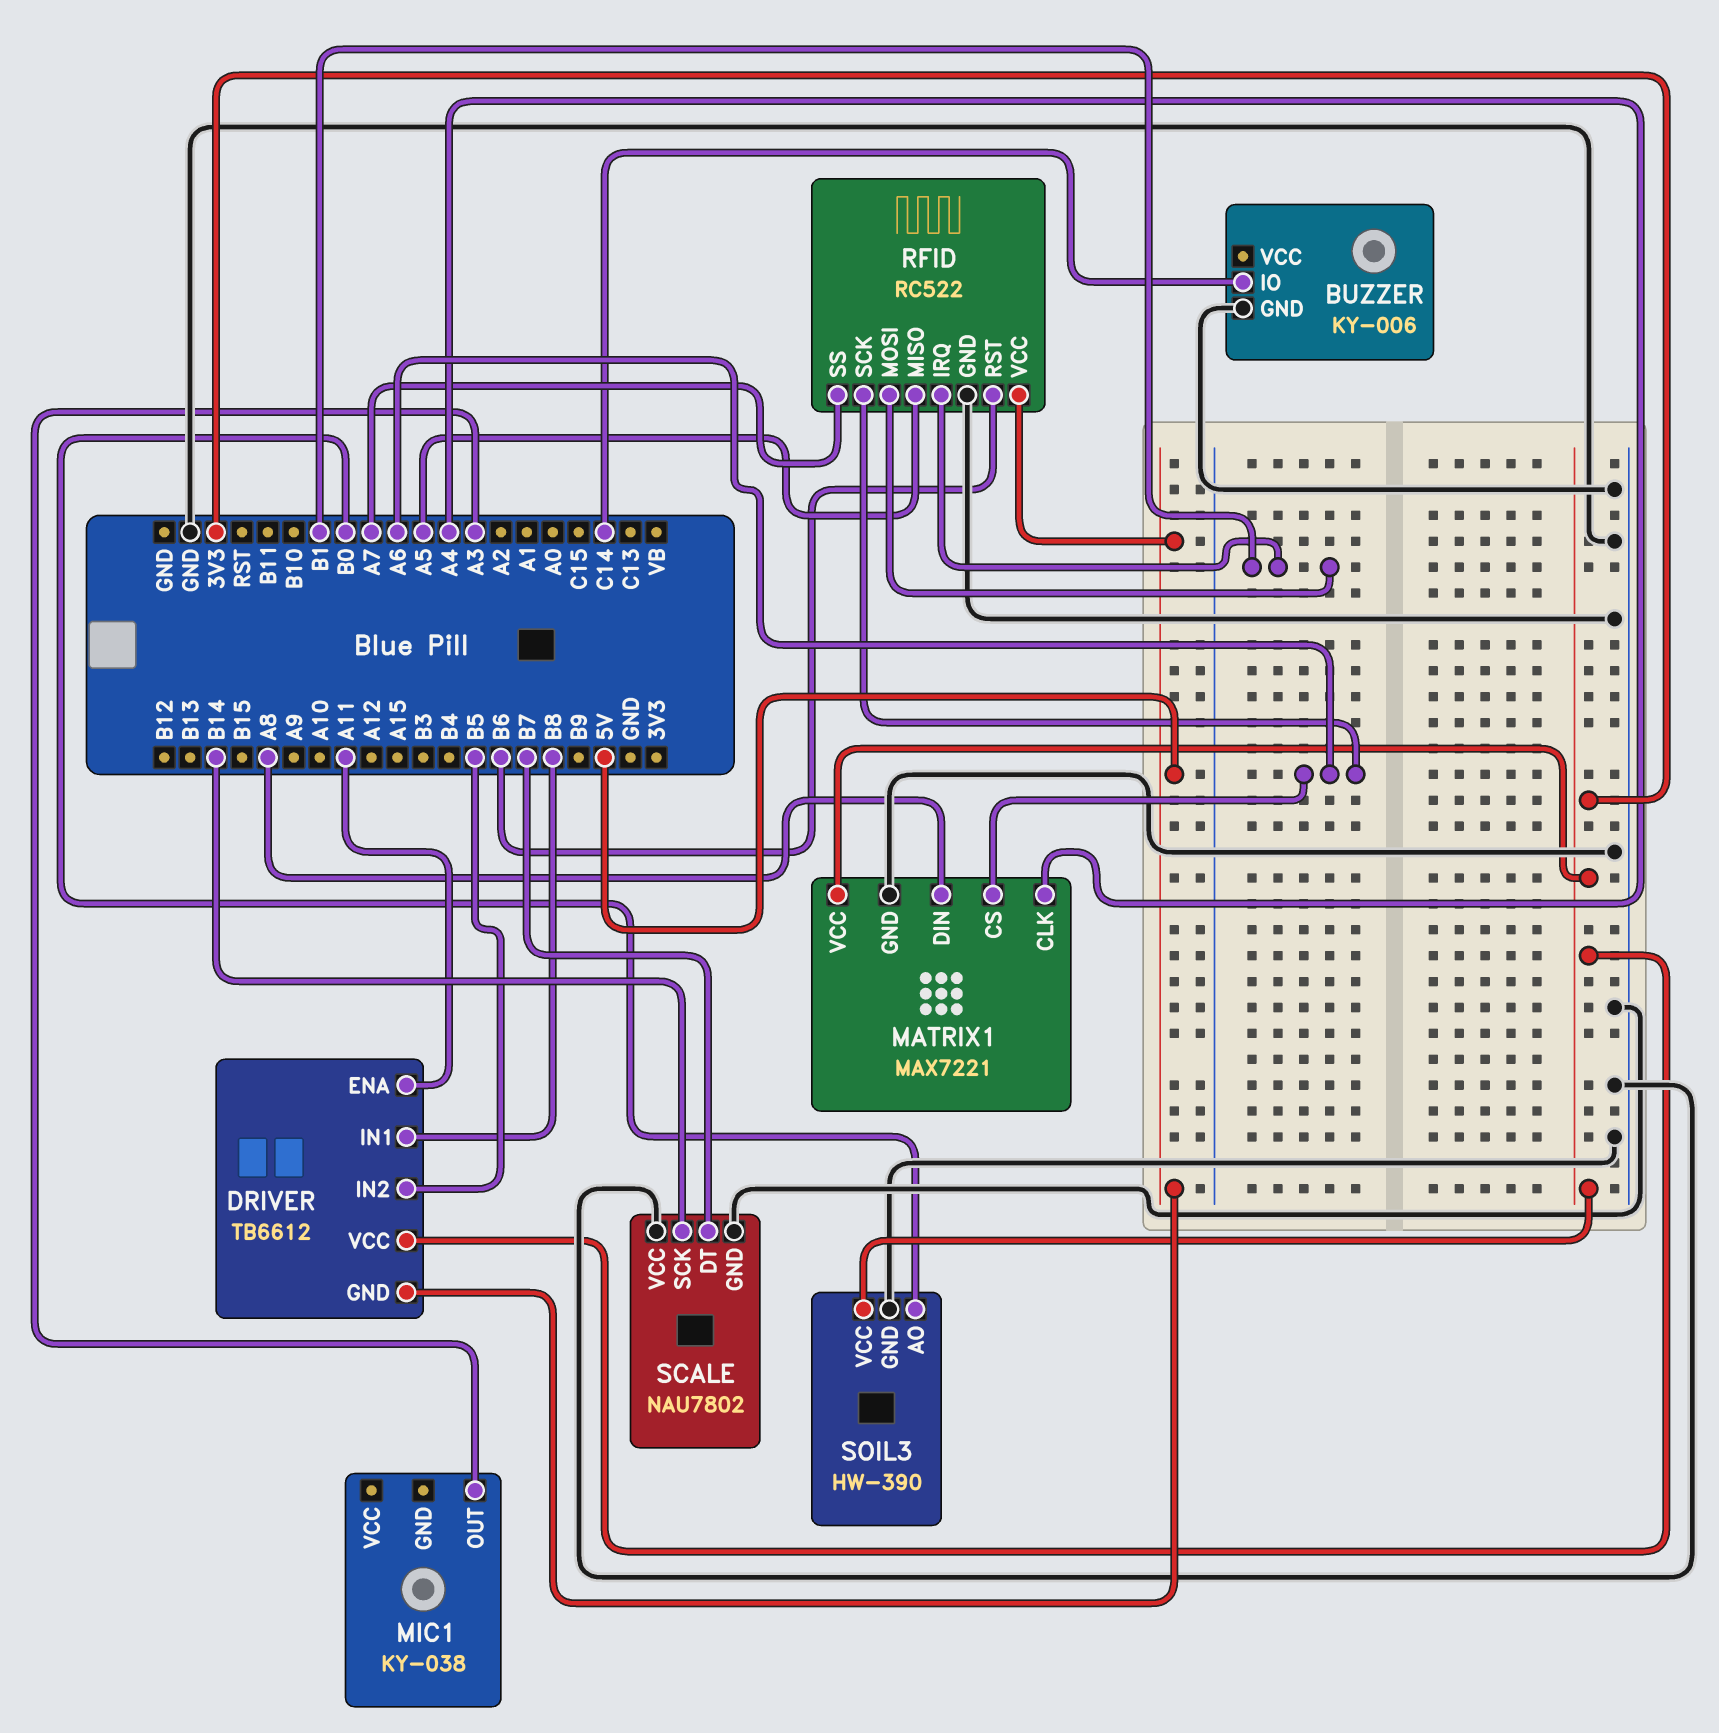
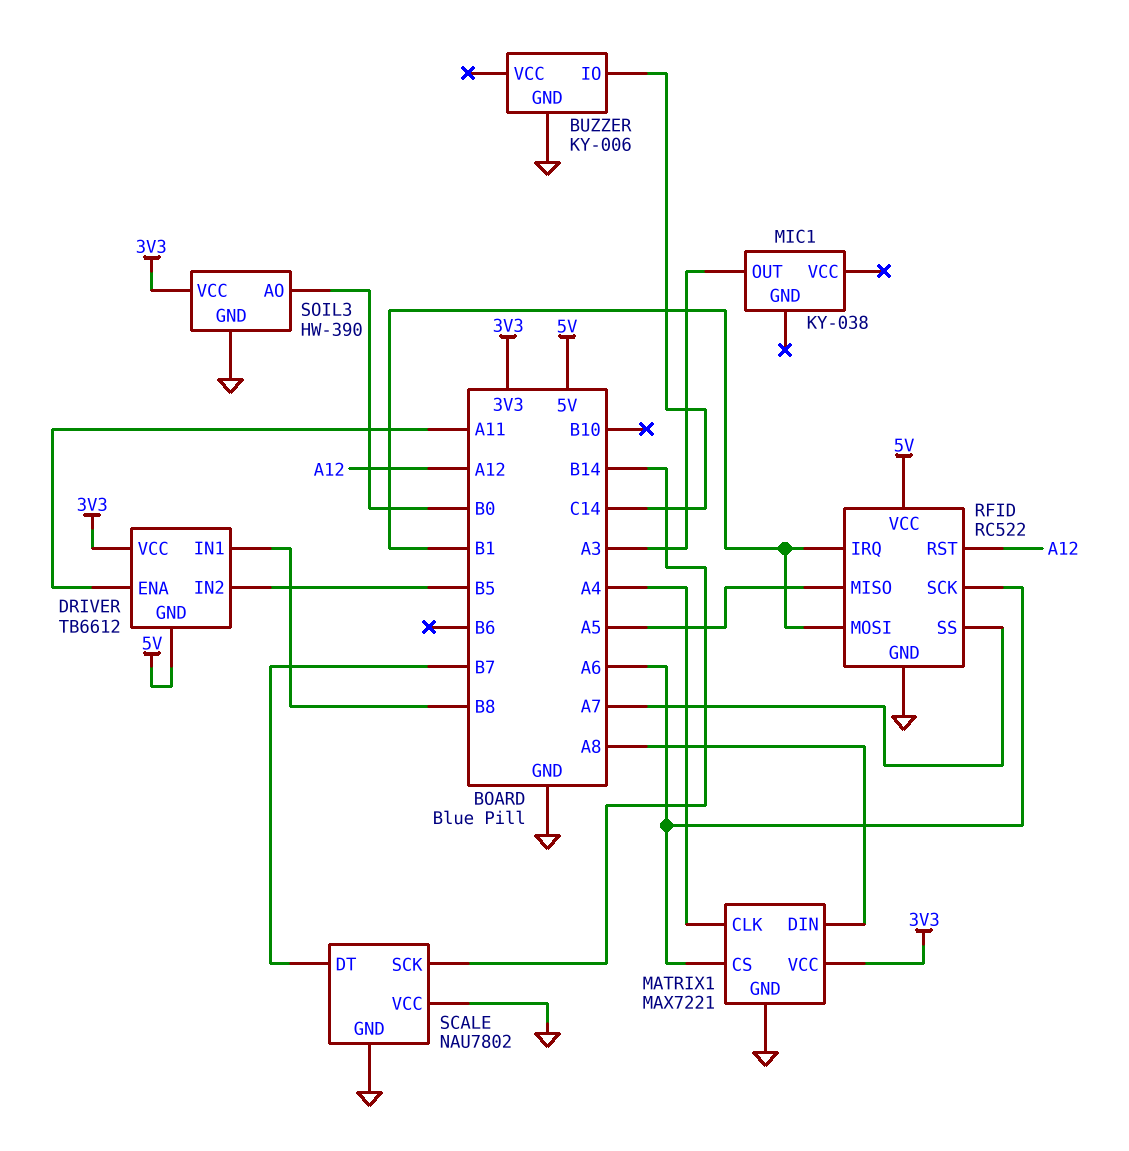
RFID pin RST: B6 -> A12

